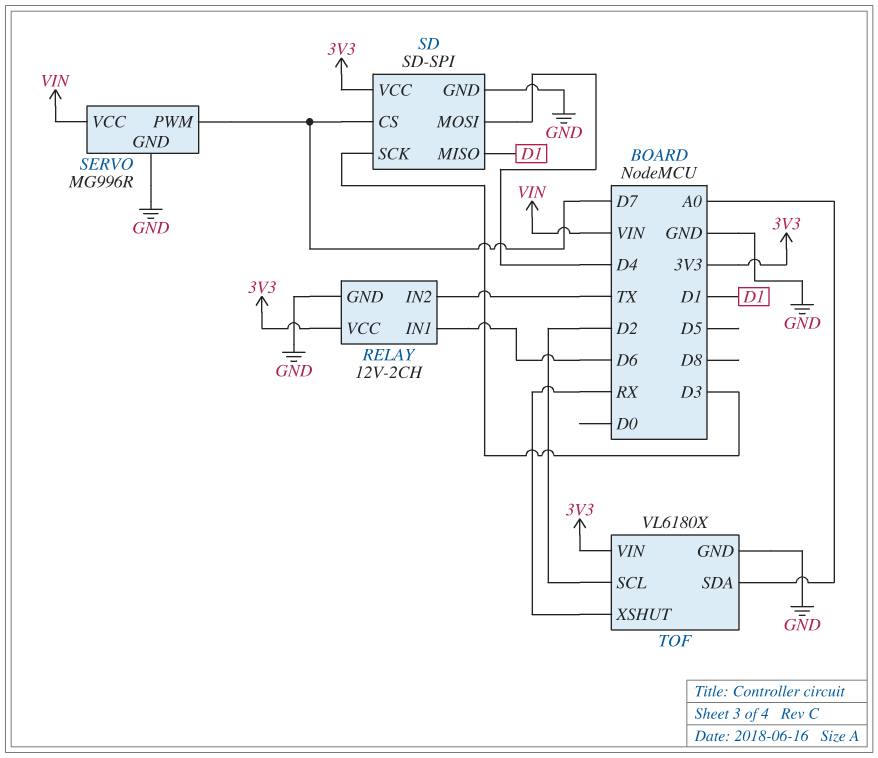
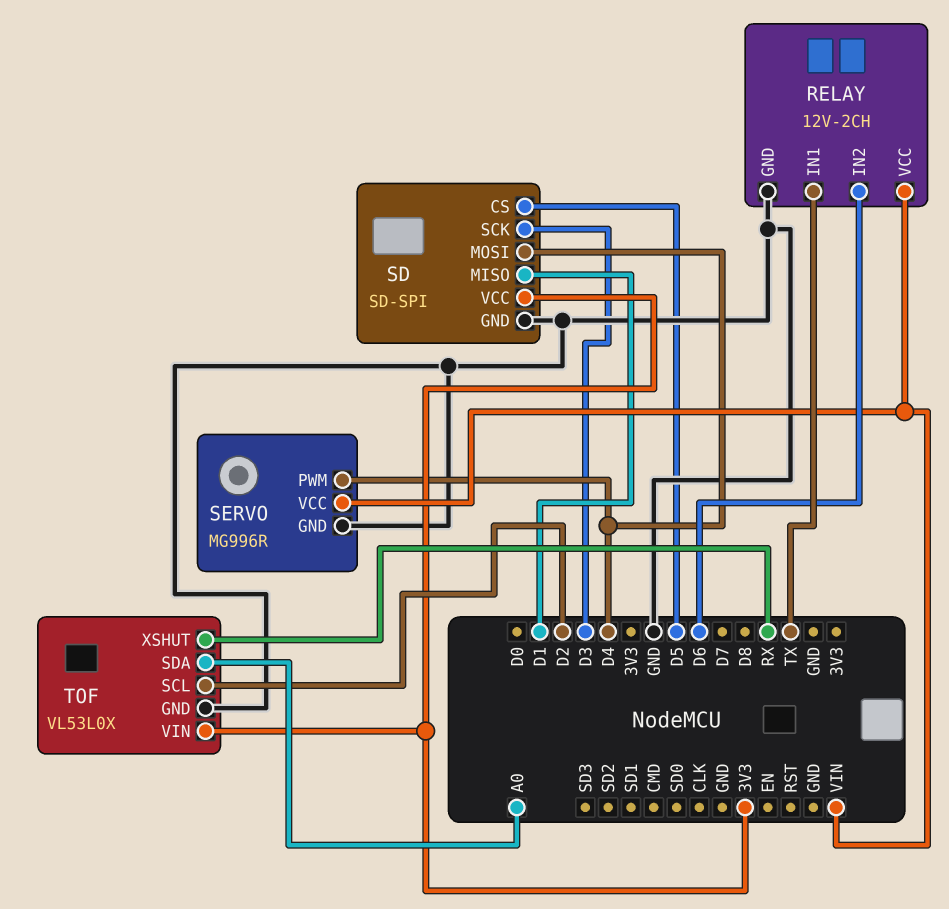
RELAY pin IN1: D6 -> TX
RELAY pin IN2: TX -> D6
RELAY pin VCC: 3V3 -> VIN
SD pin CS: D7 -> D5
SERVO pin PWM: D7 -> D4
TOF: VL6180X -> VL53L0X

